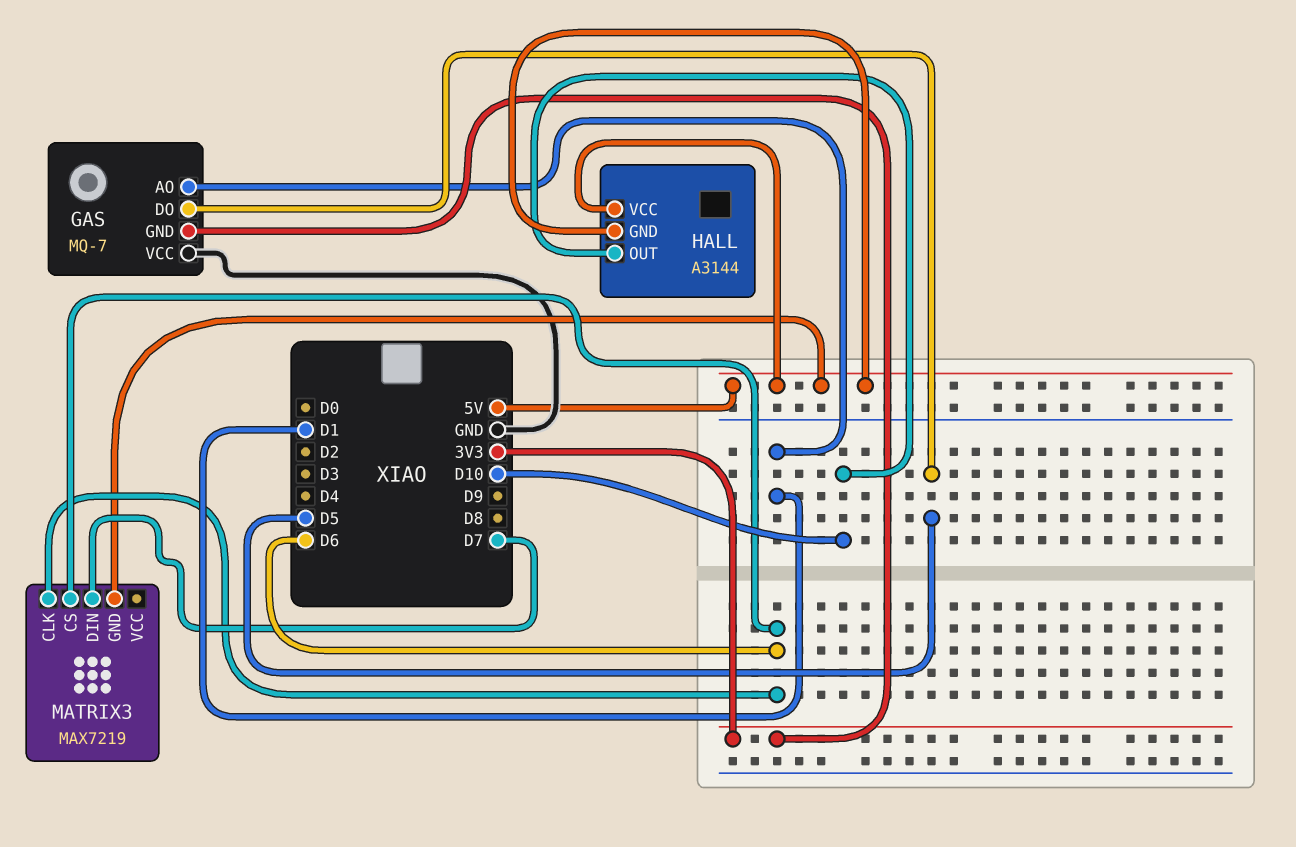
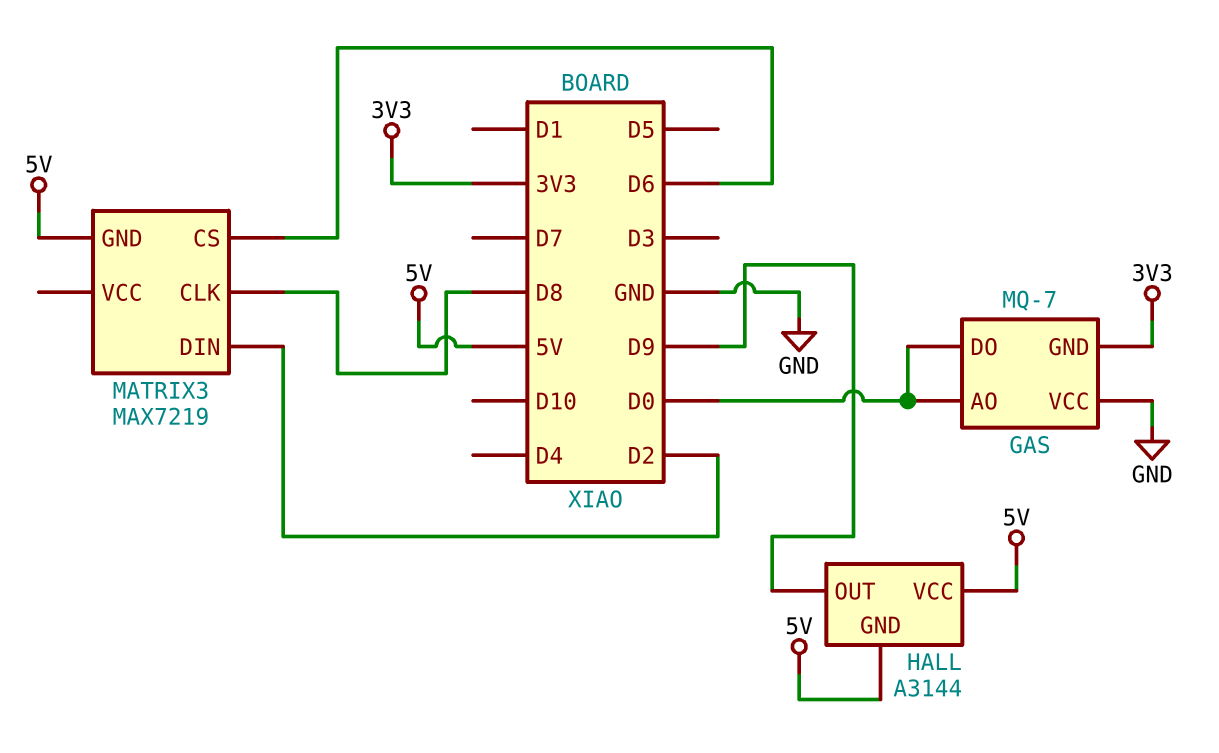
GAS pin AO: D1 -> D0
GAS pin DO: D5 -> D0
HALL pin OUT: D10 -> D9
MATRIX3 pin CLK: D6 -> D8
MATRIX3 pin DIN: D7 -> D2

